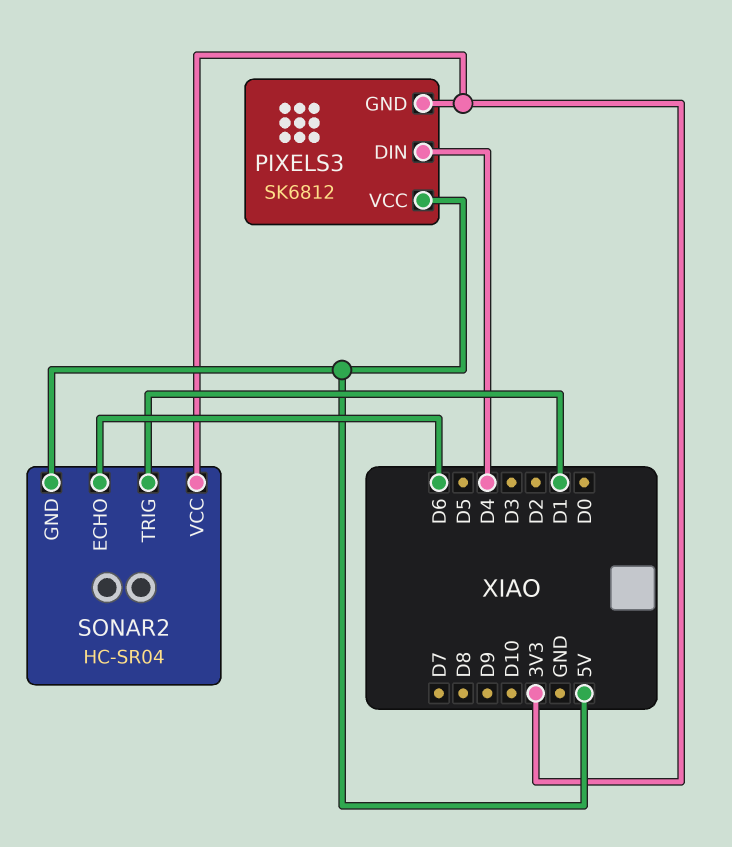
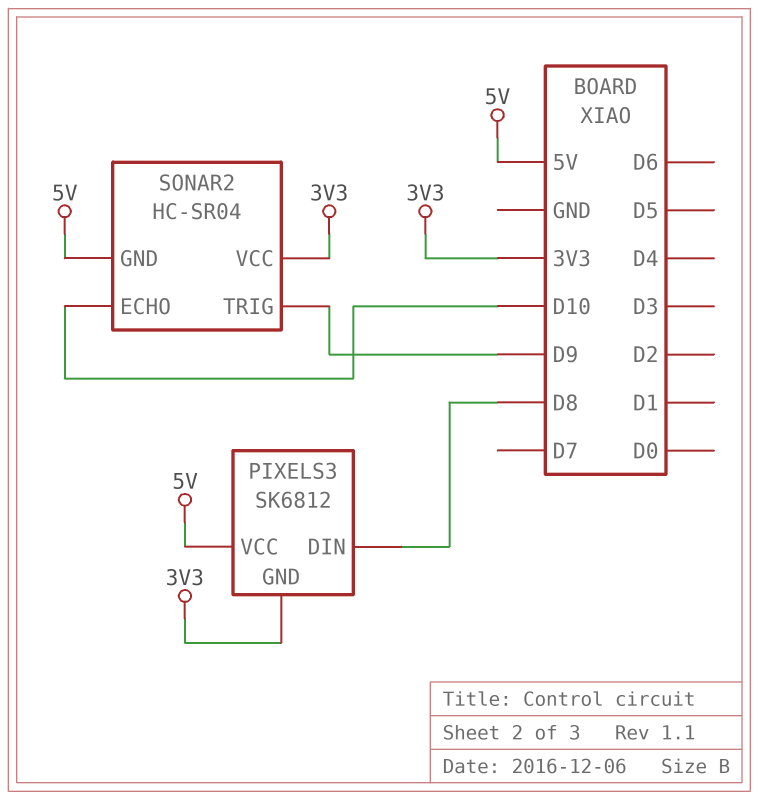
PIXELS3 pin DIN: D4 -> D8
SONAR2 pin ECHO: D6 -> D10
SONAR2 pin TRIG: D1 -> D9

